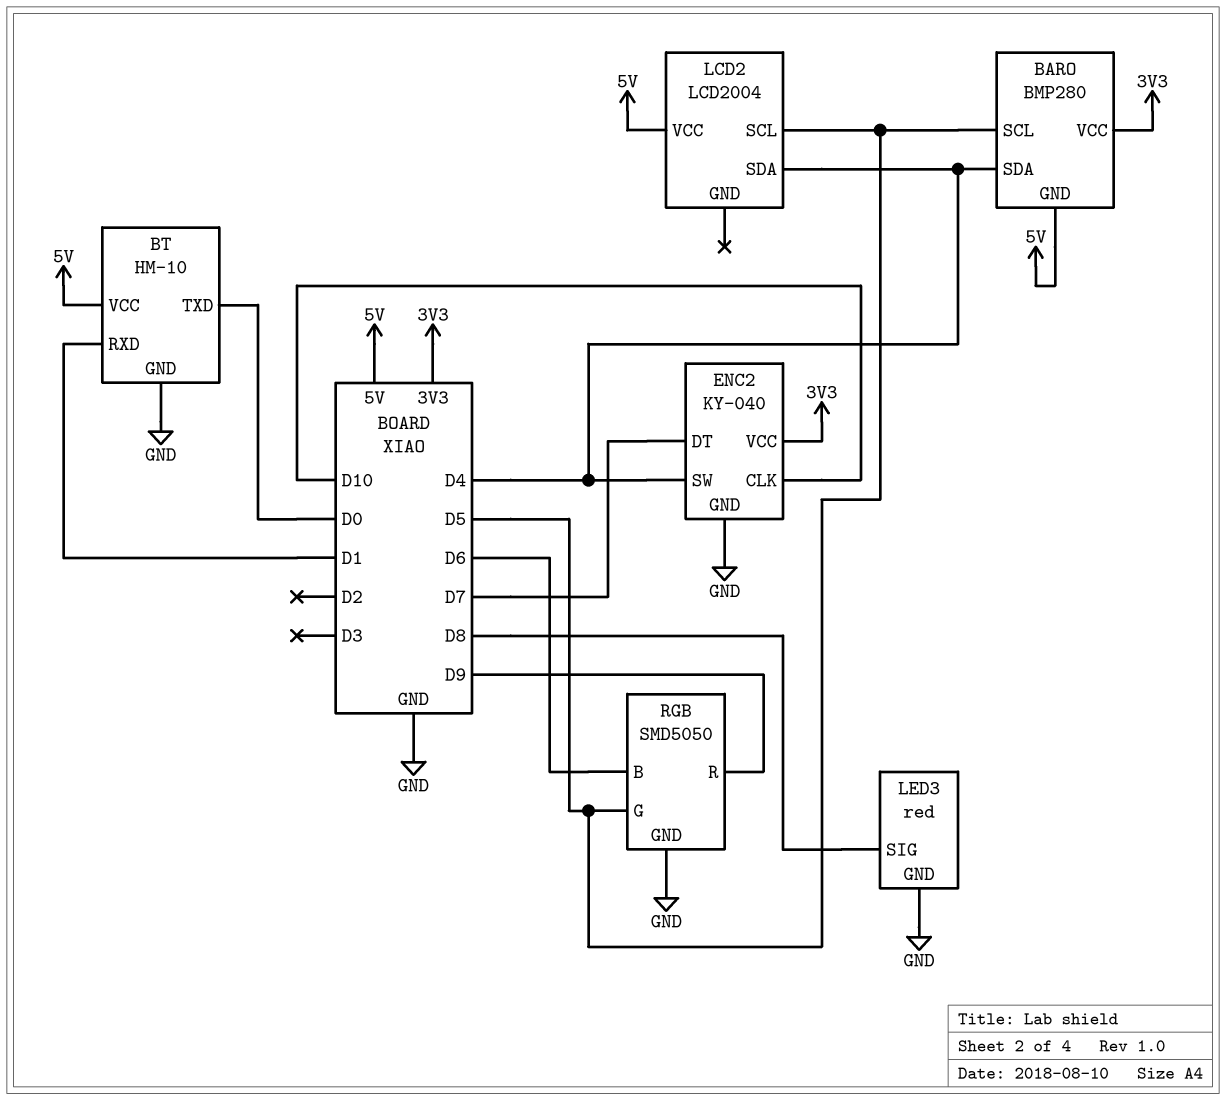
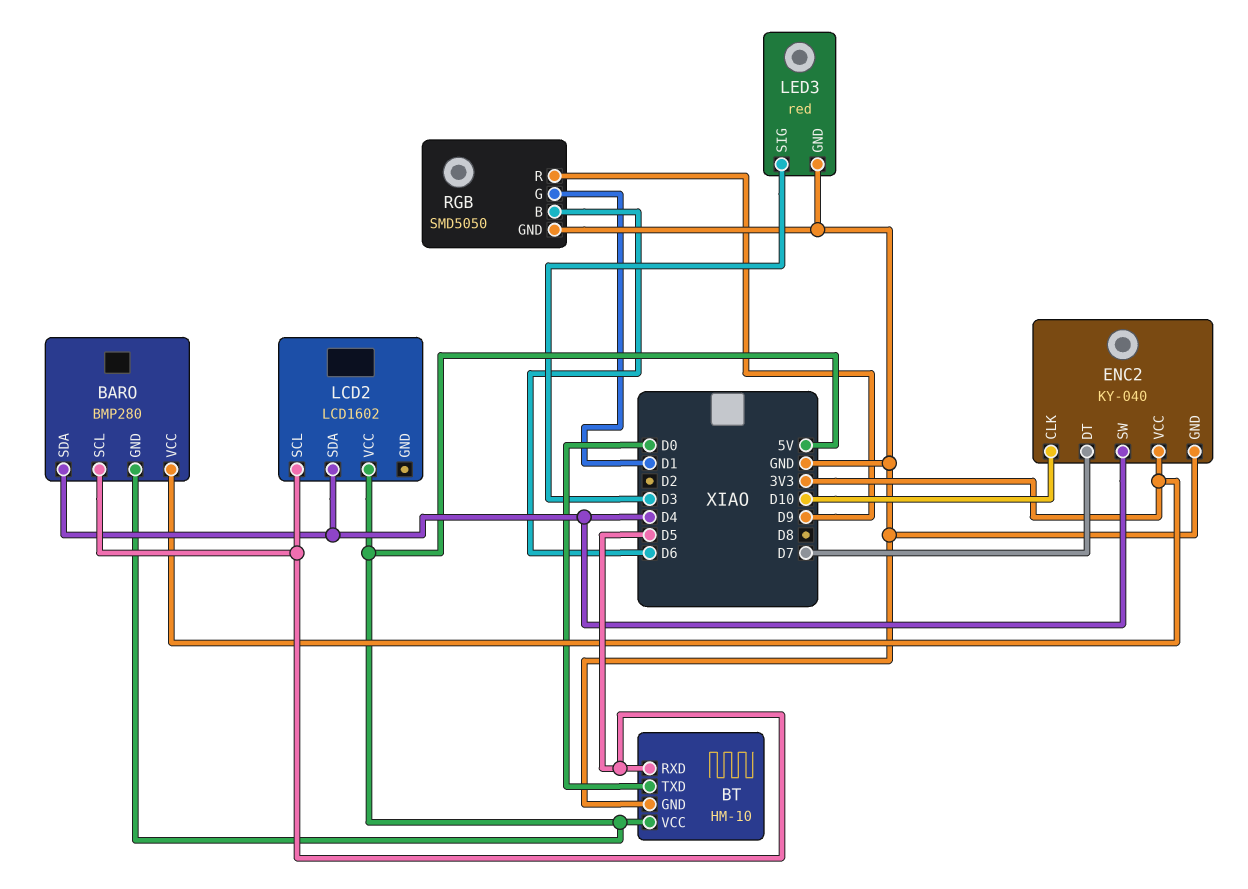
BT pin RXD: D1 -> D5
LCD2: LCD2004 -> LCD1602
LED3 pin SIG: D8 -> D3
RGB pin G: D5 -> D1

